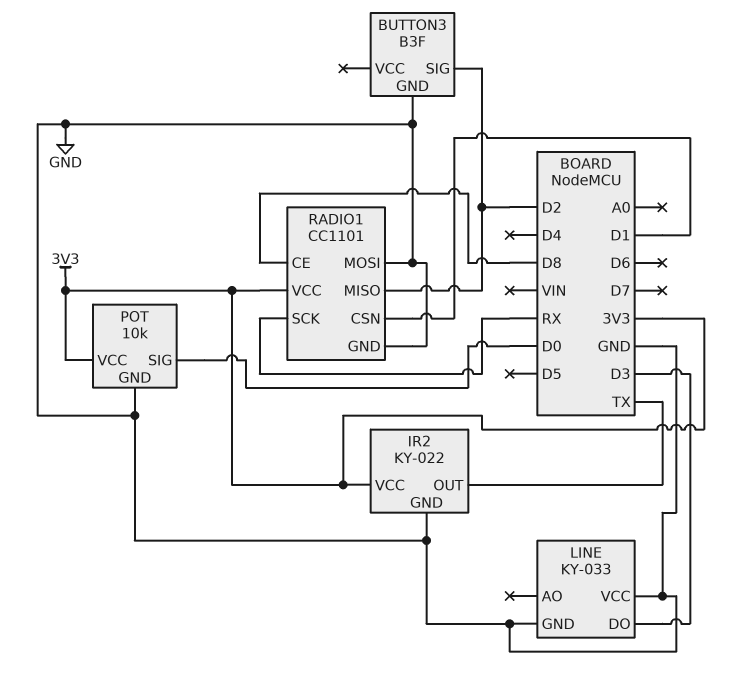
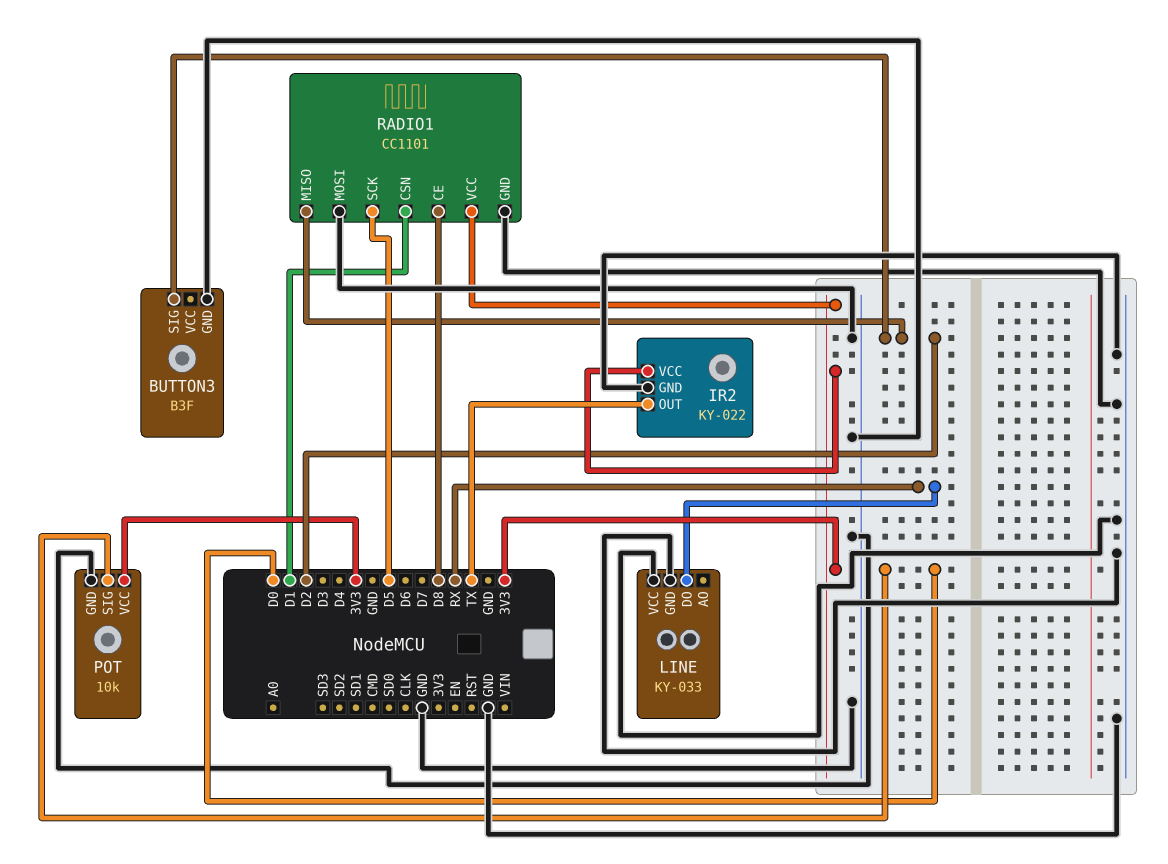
LINE pin DO: D3 -> RX
RADIO1 pin SCK: RX -> D5

